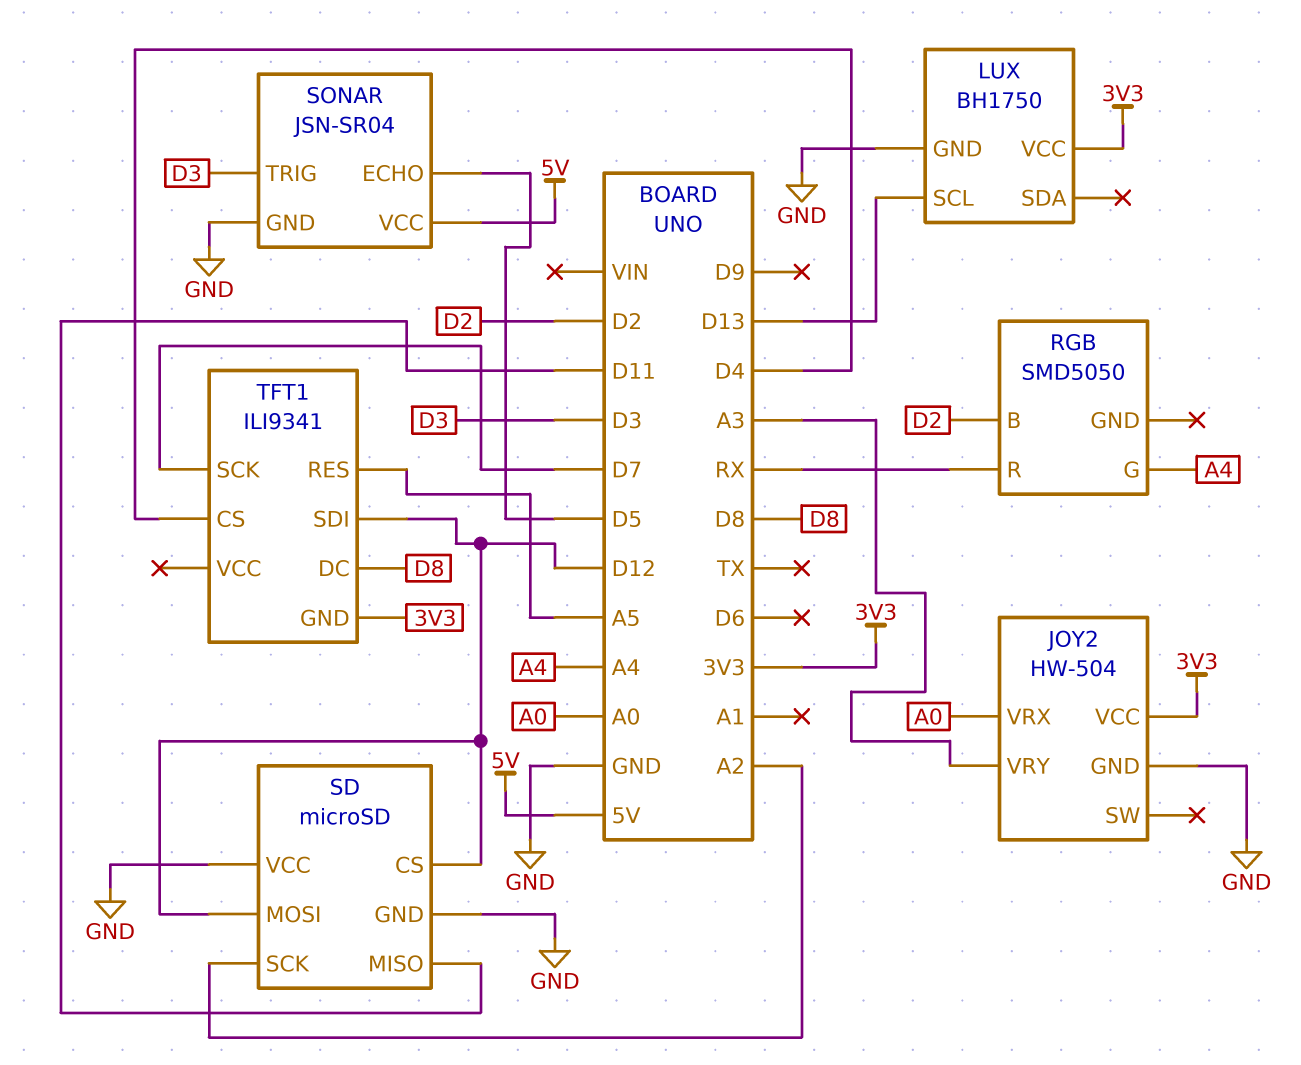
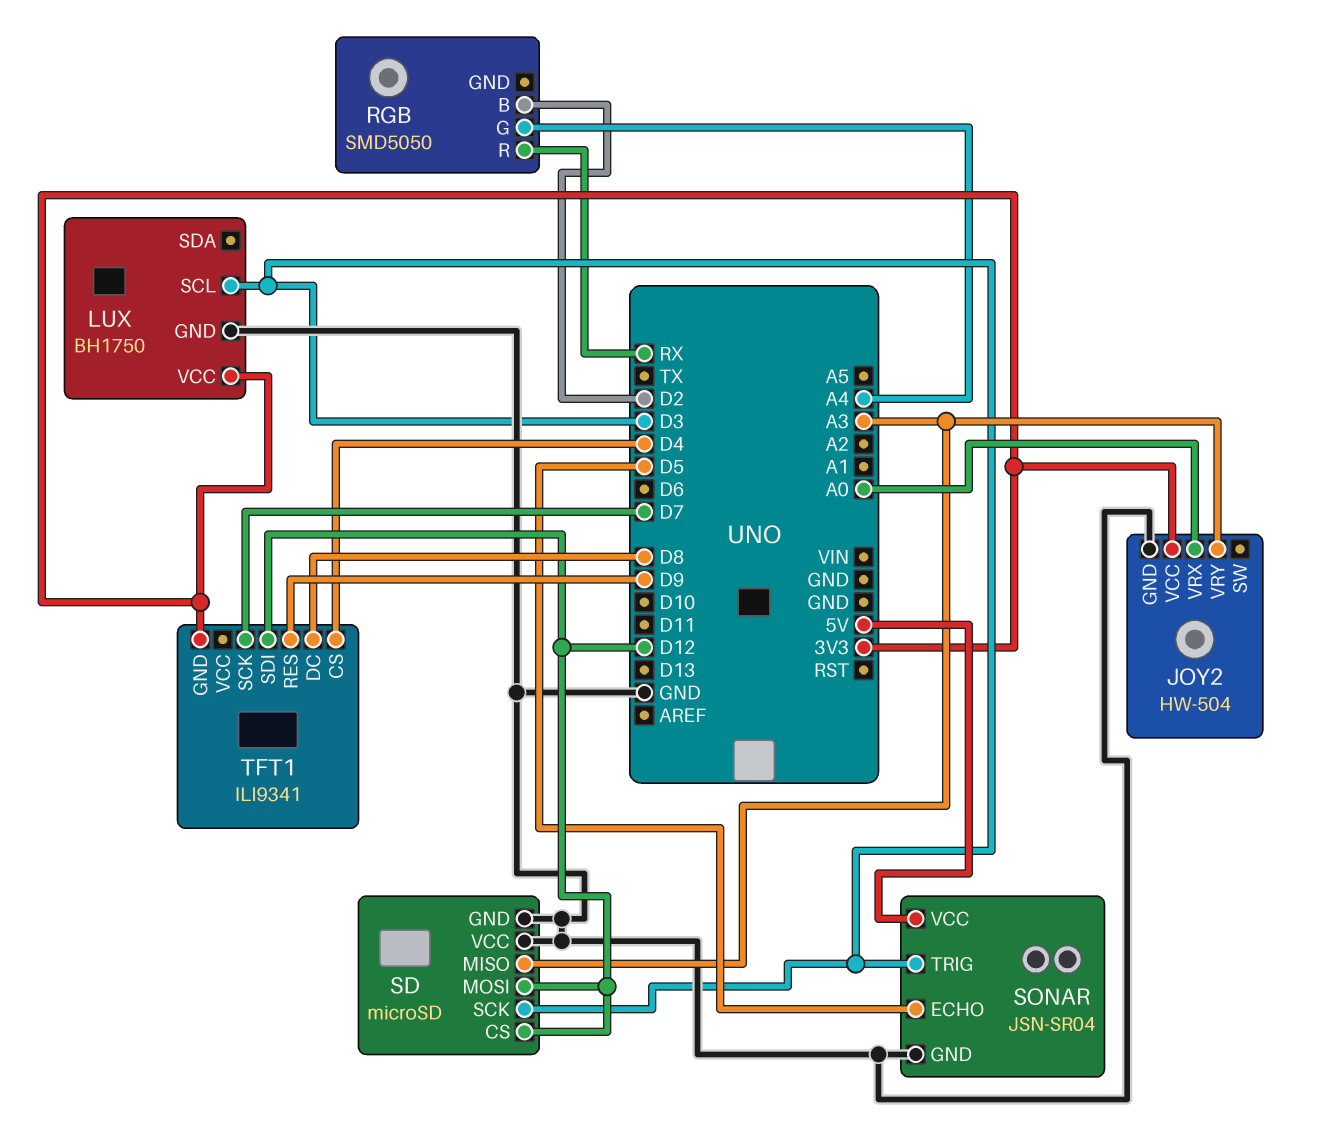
LUX pin SCL: D13 -> D3
SD pin MISO: D11 -> A3
SD pin SCK: A2 -> D3
TFT1 pin RES: A5 -> D9

